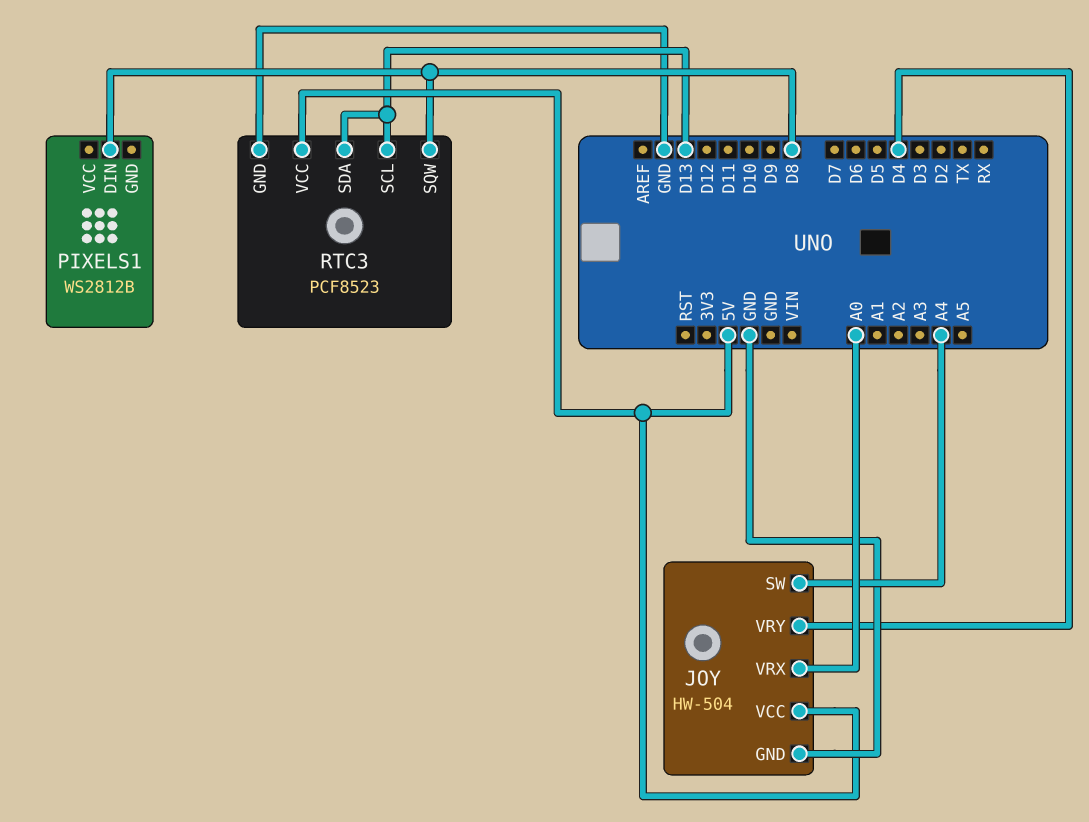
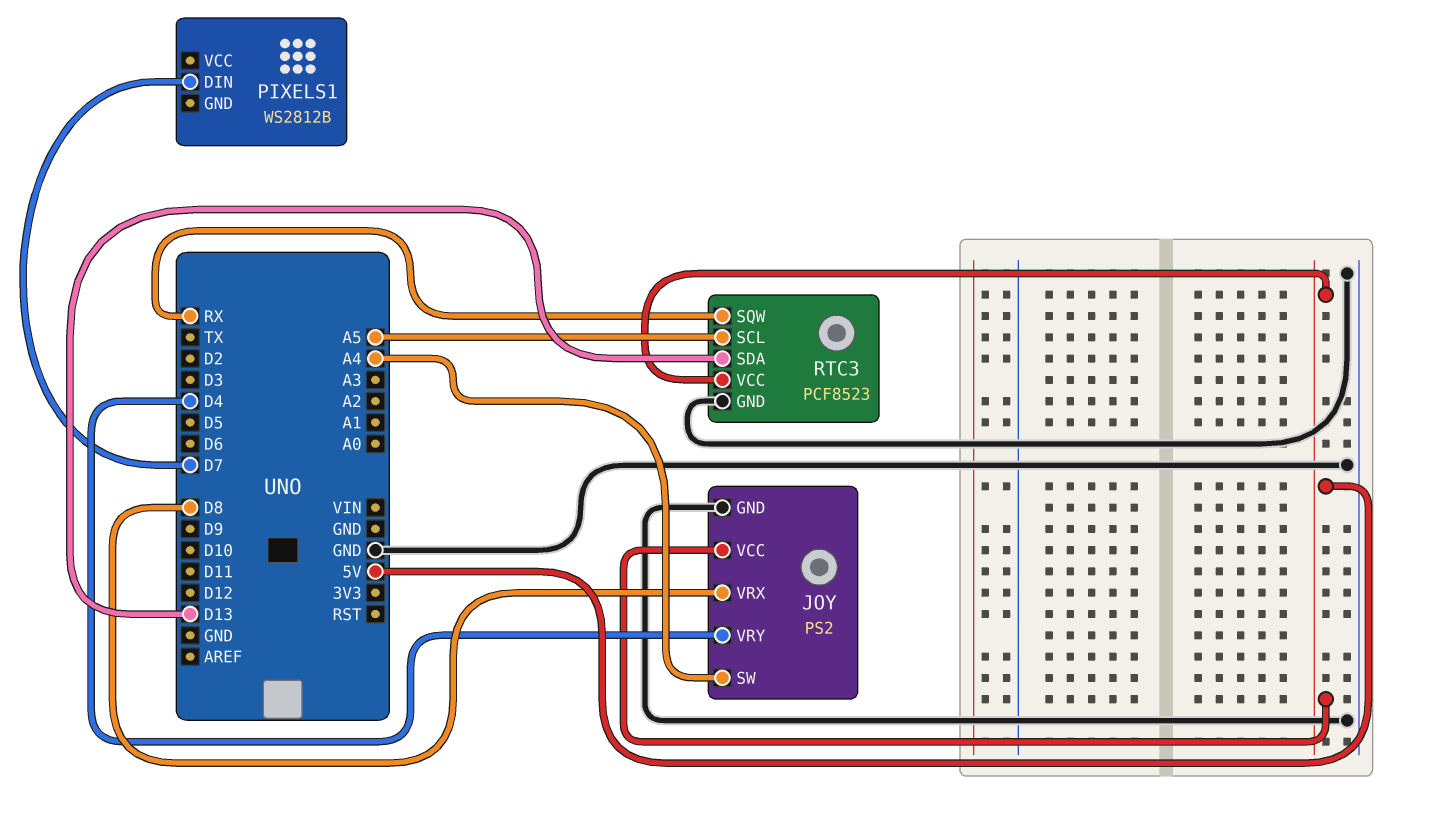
JOY: HW-504 -> PS2
JOY pin VRX: A0 -> D8
PIXELS1 pin DIN: D8 -> D7
RTC3 pin SCL: D13 -> A5
RTC3 pin SQW: D8 -> RX

